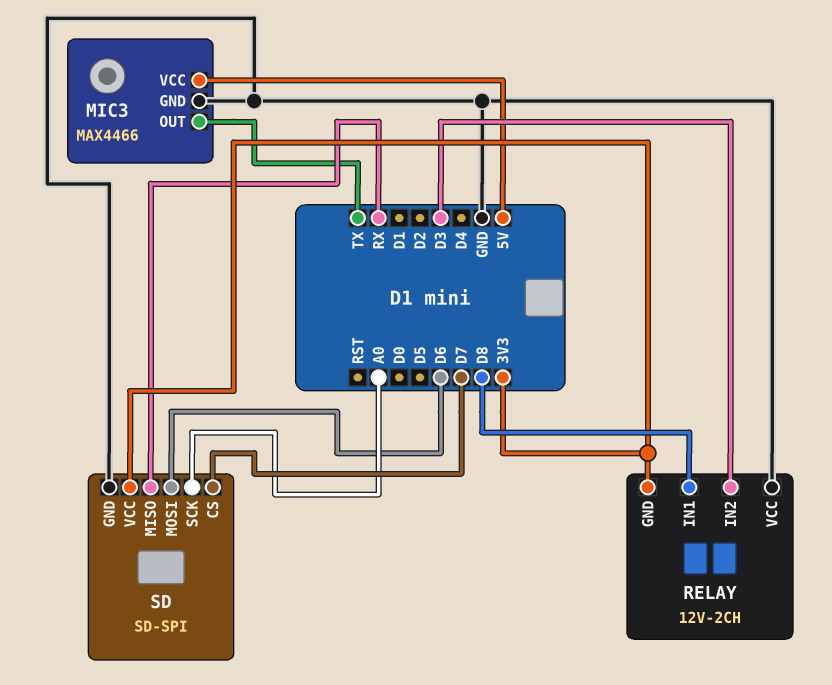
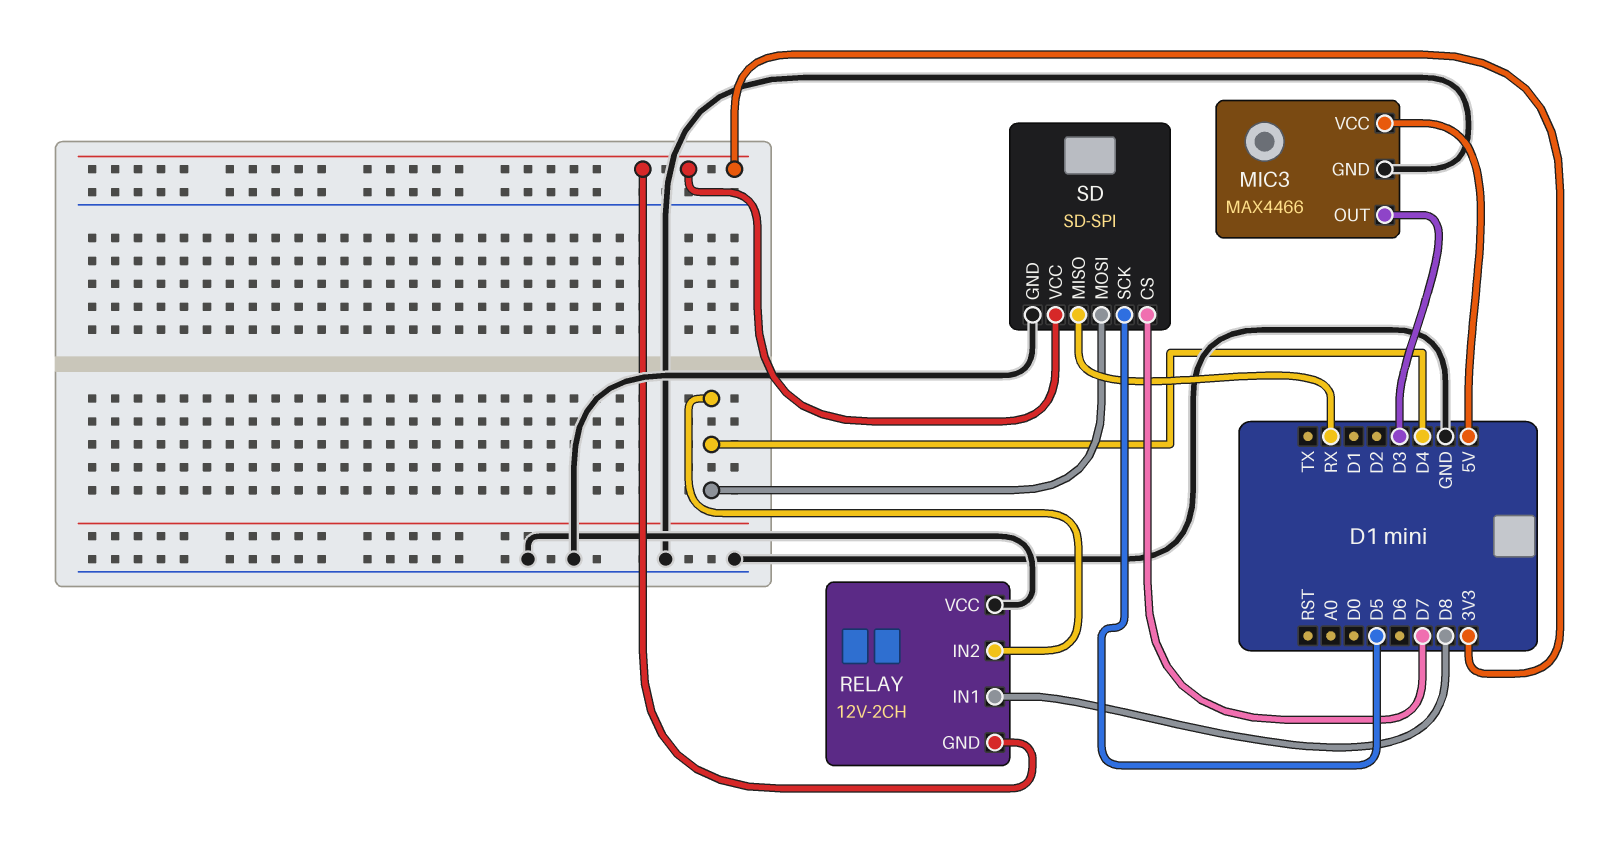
MIC3 pin OUT: TX -> D3
RELAY pin IN2: D3 -> D4
SD pin MOSI: D6 -> D4
SD pin SCK: A0 -> D5

